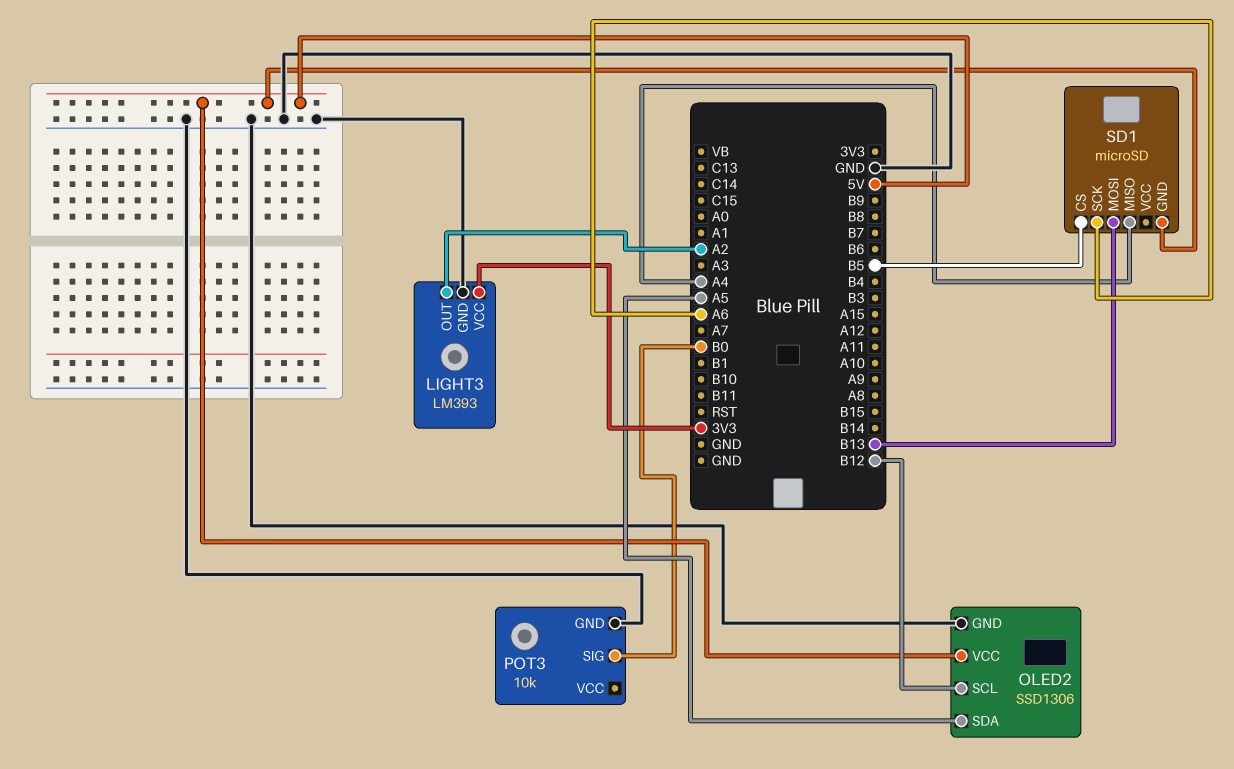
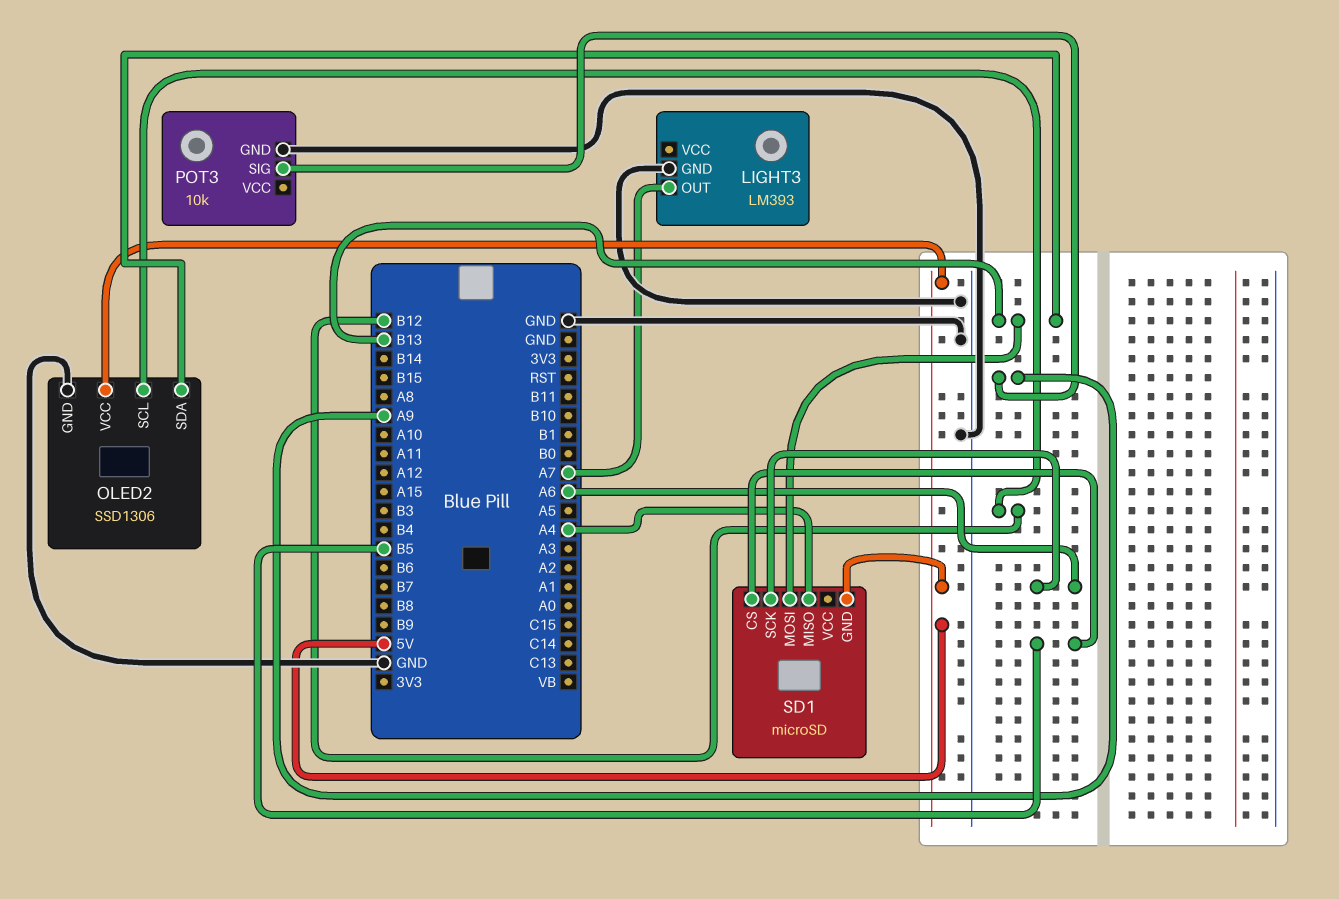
LIGHT3 pin OUT: A2 -> A7
LIGHT3 pin VCC: 3V3 -> none
OLED2 pin SDA: A5 -> B13
POT3 pin SIG: B0 -> A9

